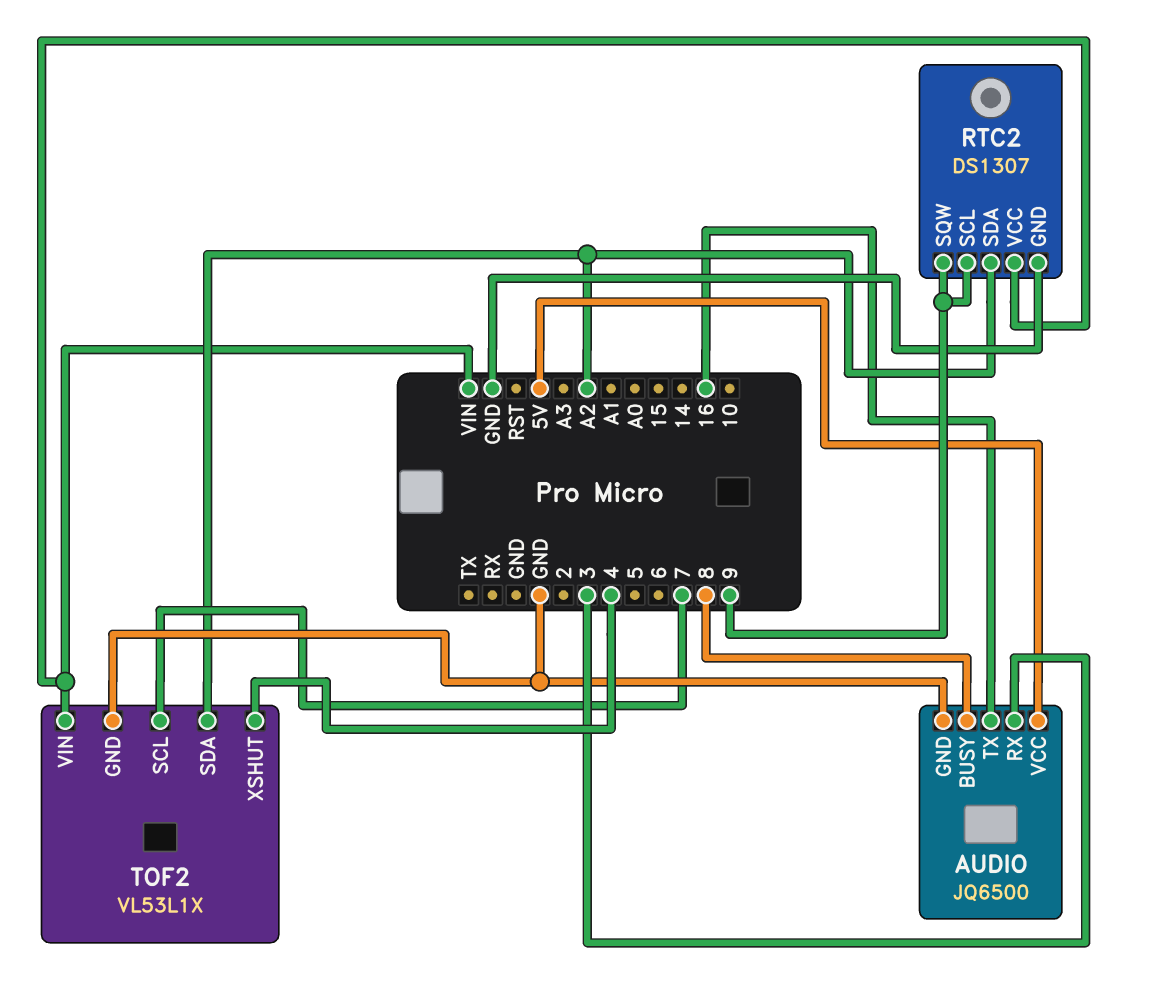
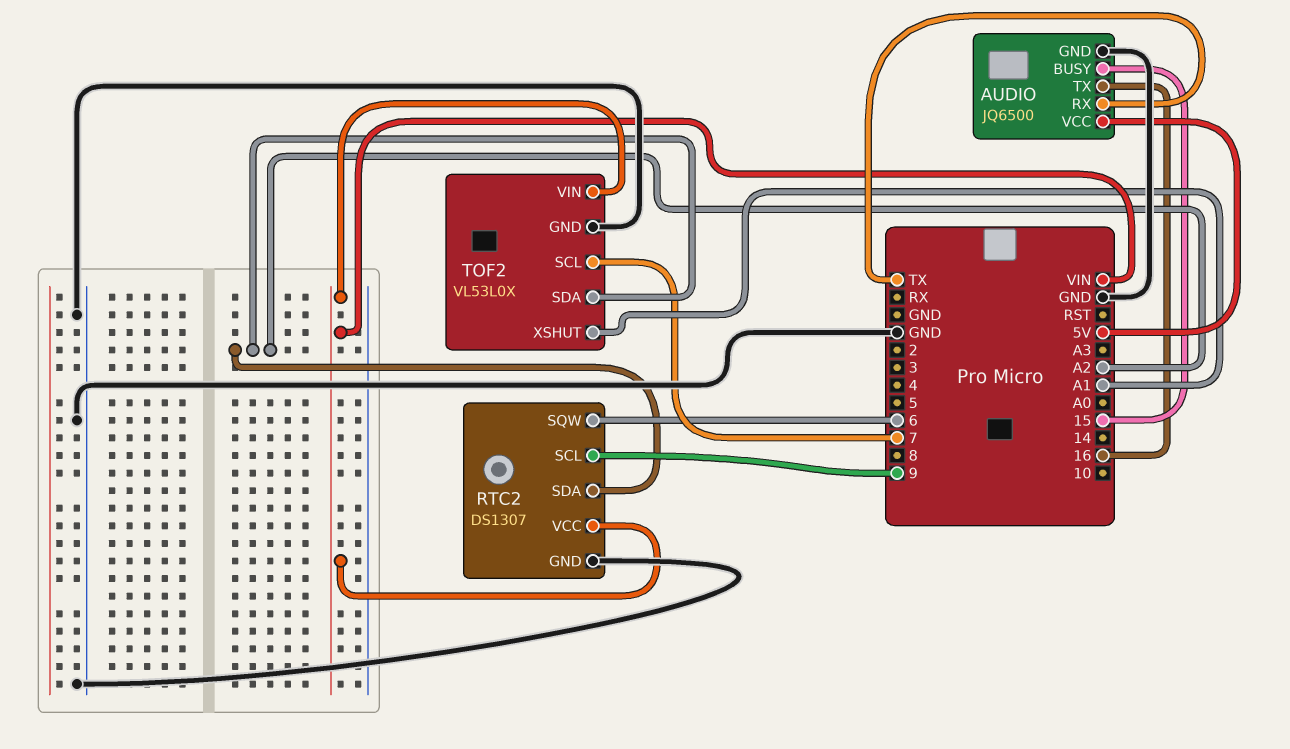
AUDIO pin BUSY: 8 -> 15
AUDIO pin RX: 3 -> TX
RTC2 pin SQW: 9 -> 6
TOF2: VL53L1X -> VL53L0X
TOF2 pin XSHUT: 4 -> A1

